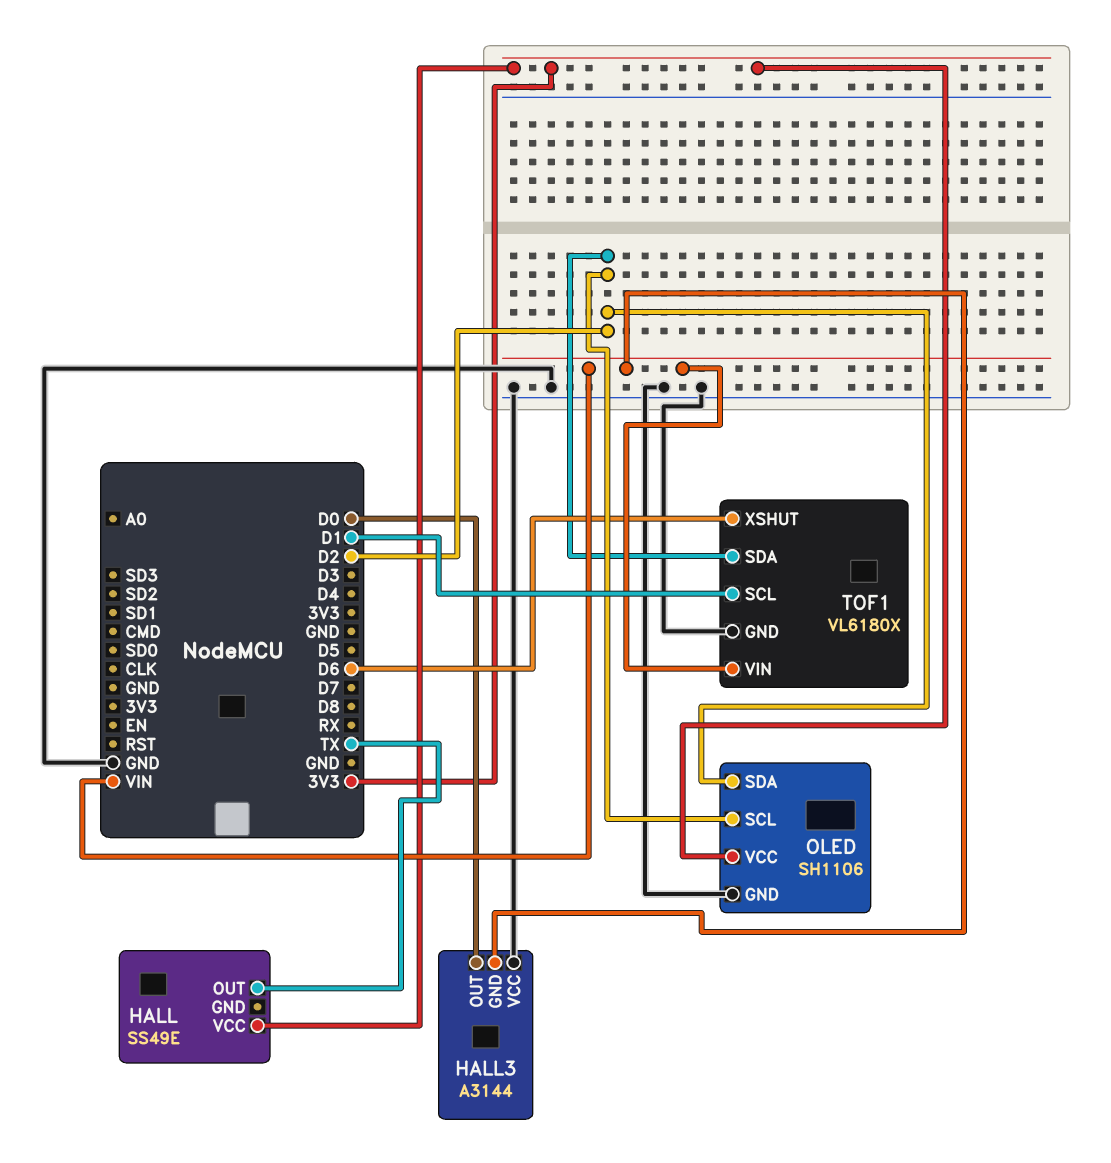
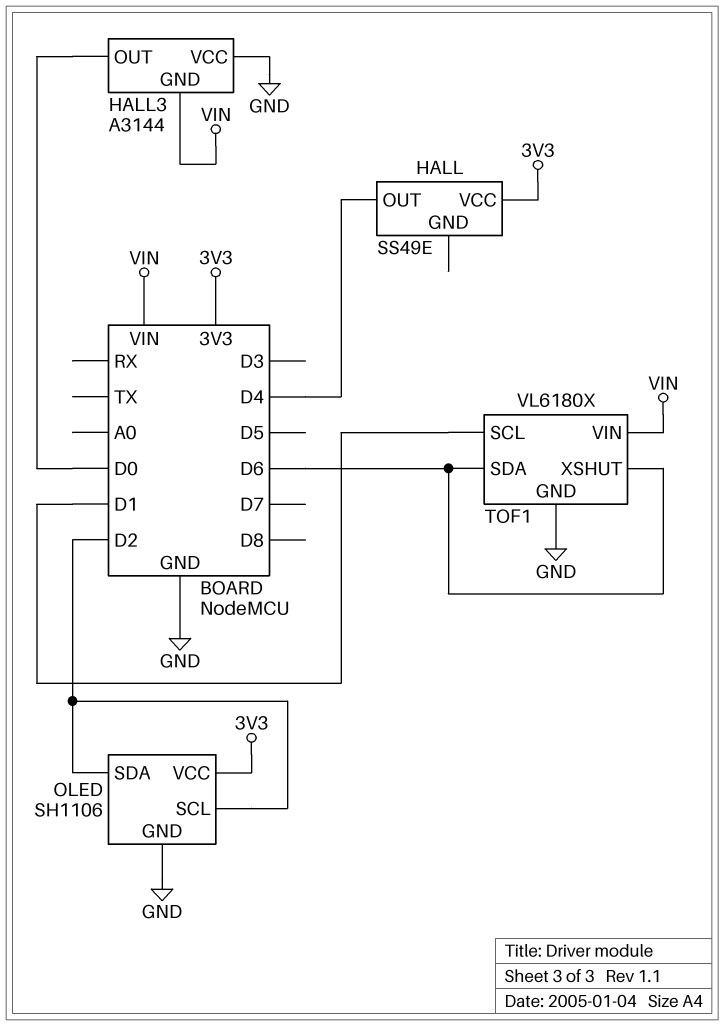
HALL pin OUT: TX -> D4
TOF1 pin SDA: D2 -> D6

